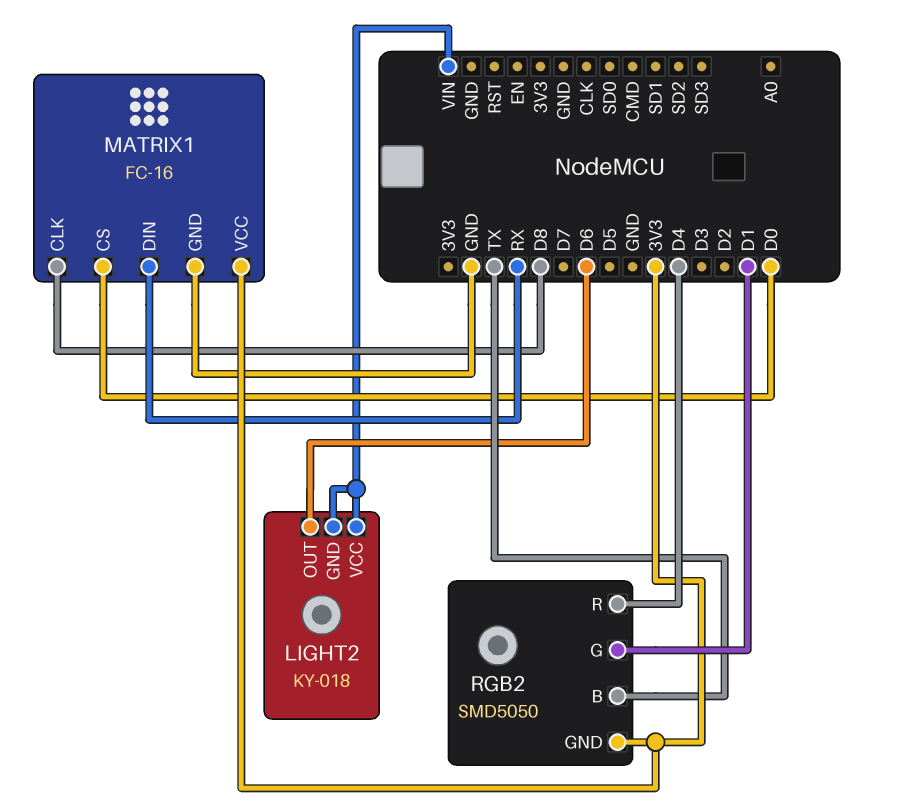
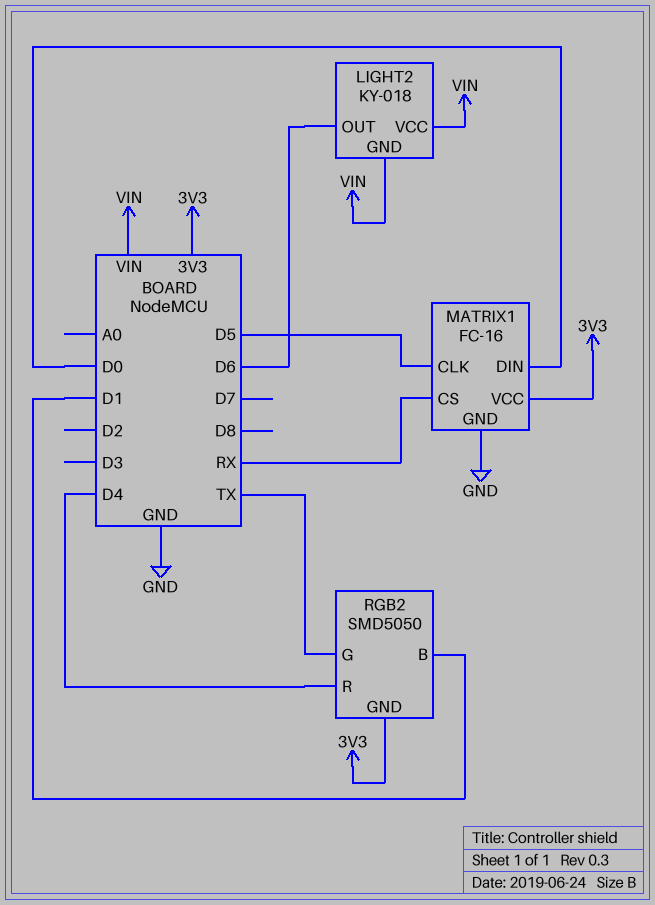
MATRIX1 pin CLK: D8 -> D5
MATRIX1 pin CS: D0 -> RX
MATRIX1 pin DIN: RX -> D0
RGB2 pin B: TX -> D1
RGB2 pin G: D1 -> TX

